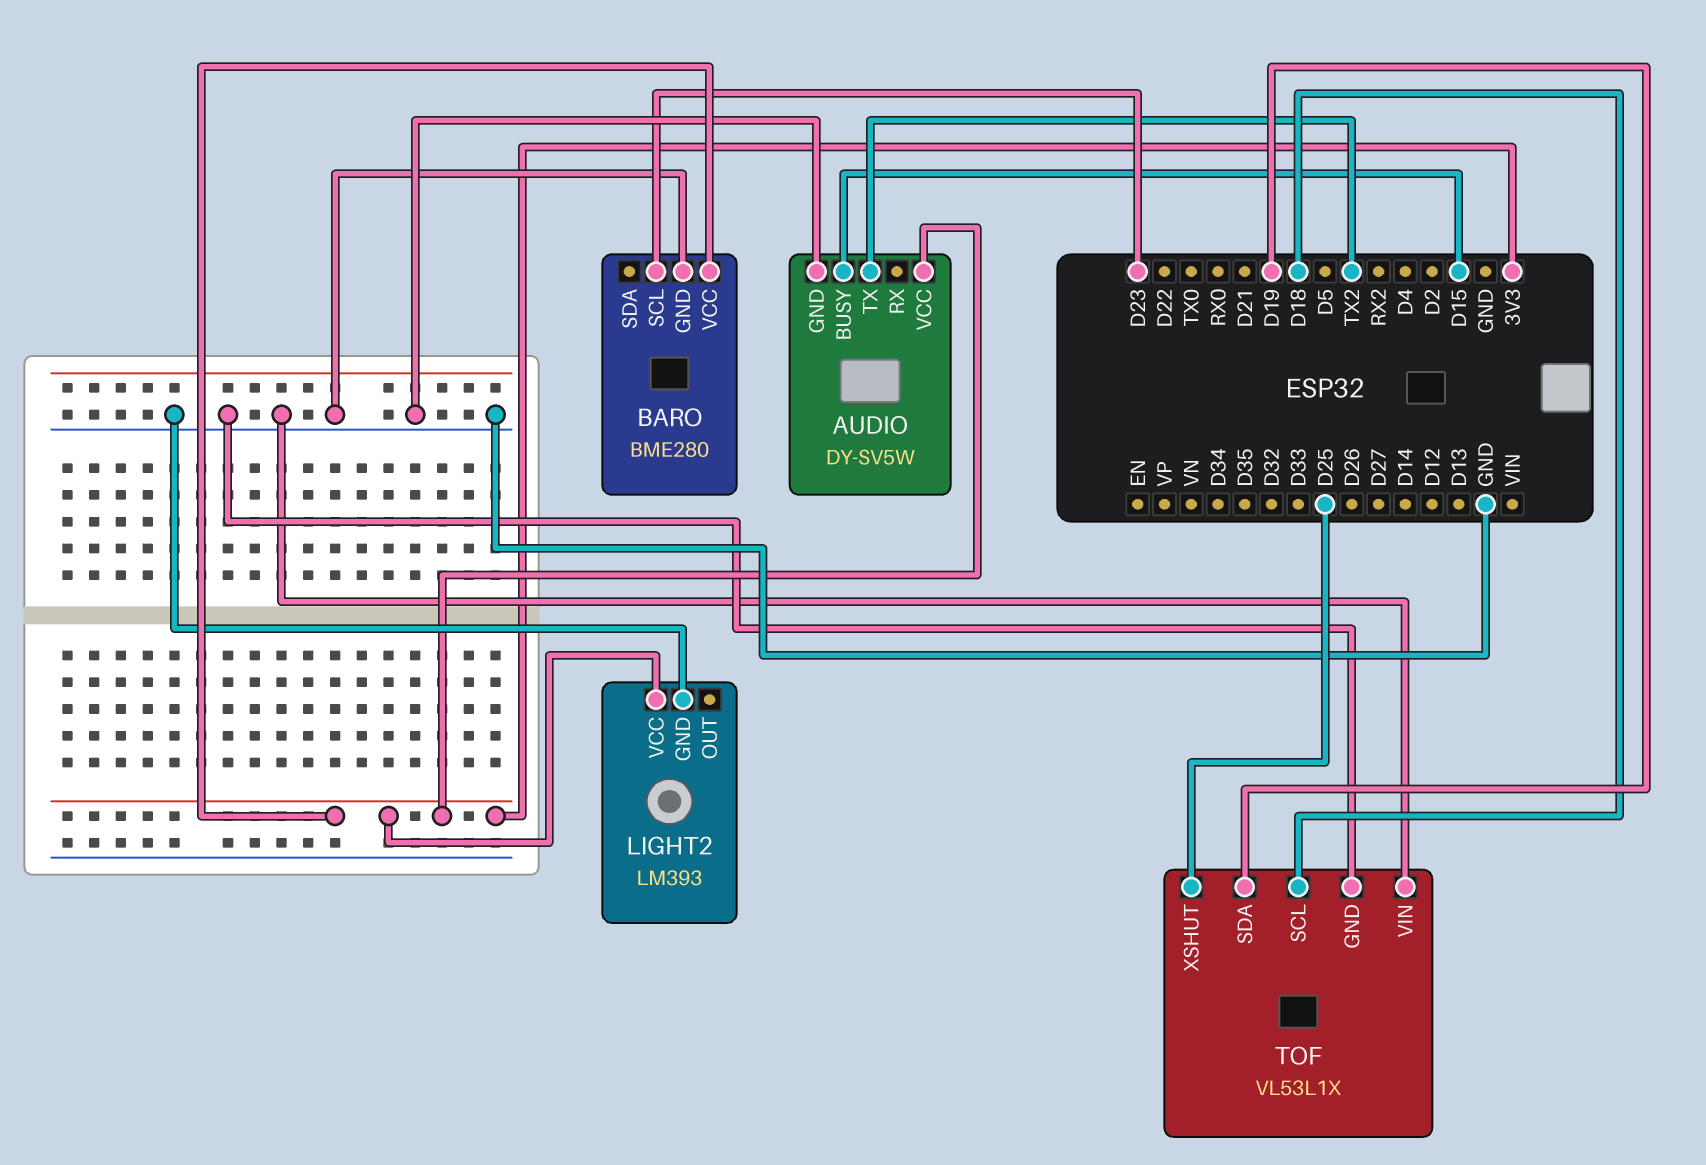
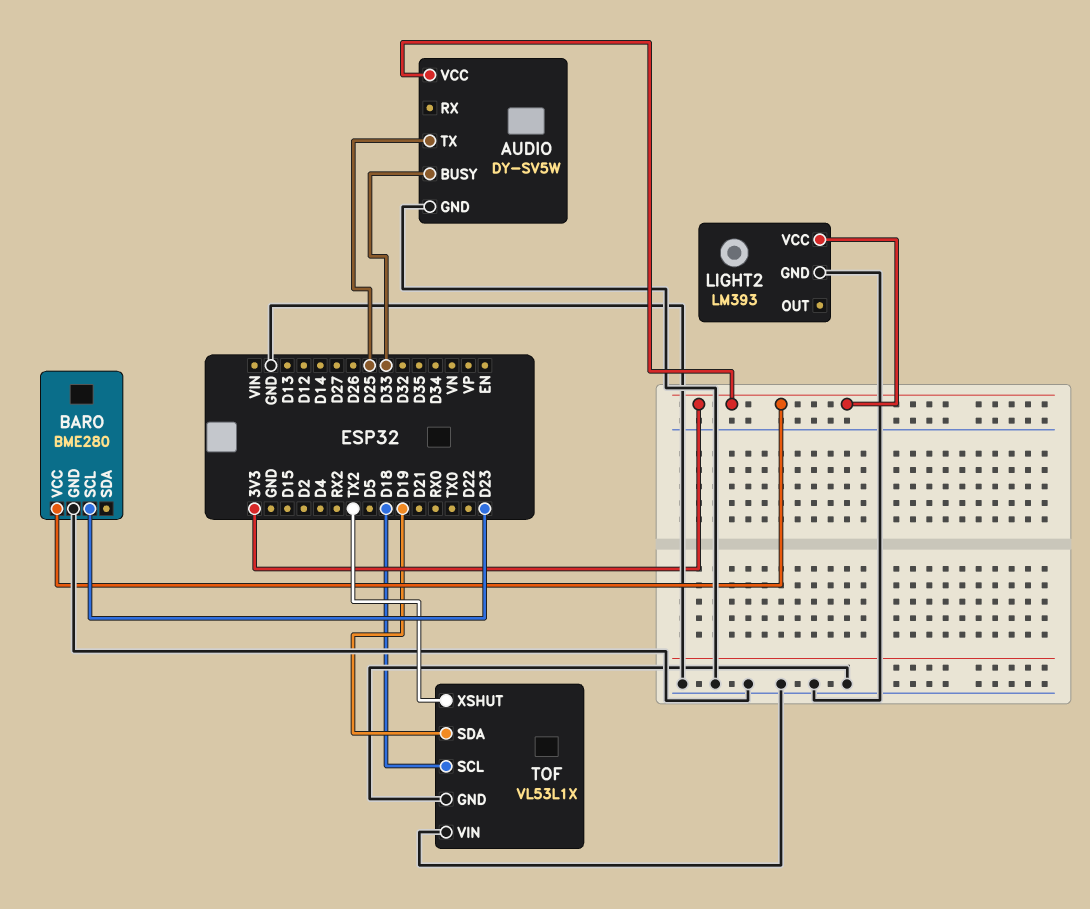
AUDIO pin BUSY: D15 -> D33
AUDIO pin TX: TX2 -> D25
TOF pin XSHUT: D25 -> TX2

